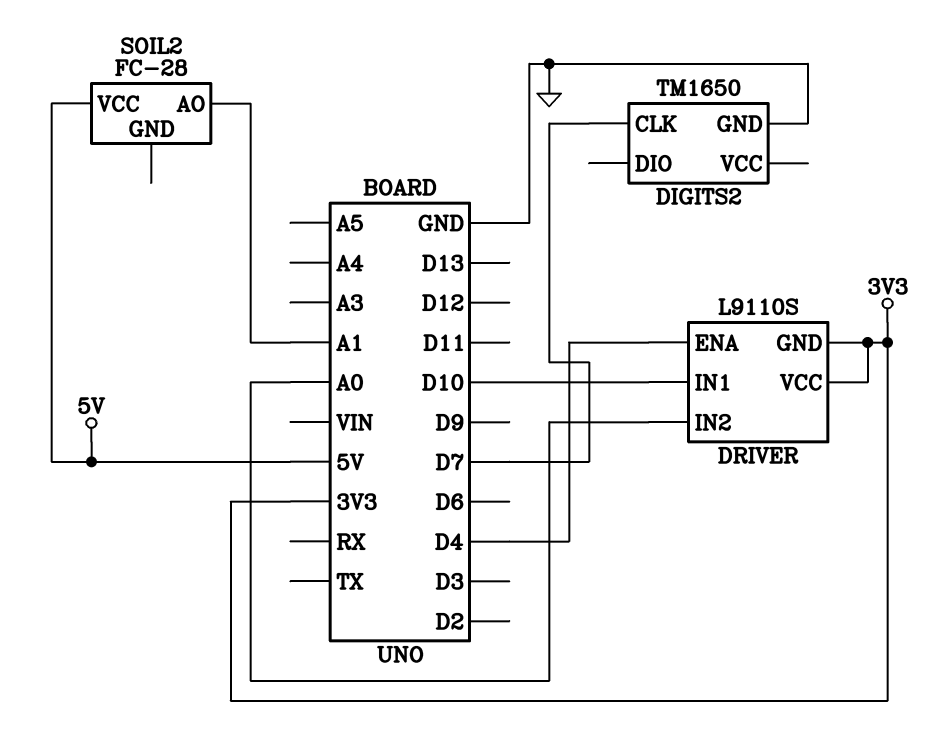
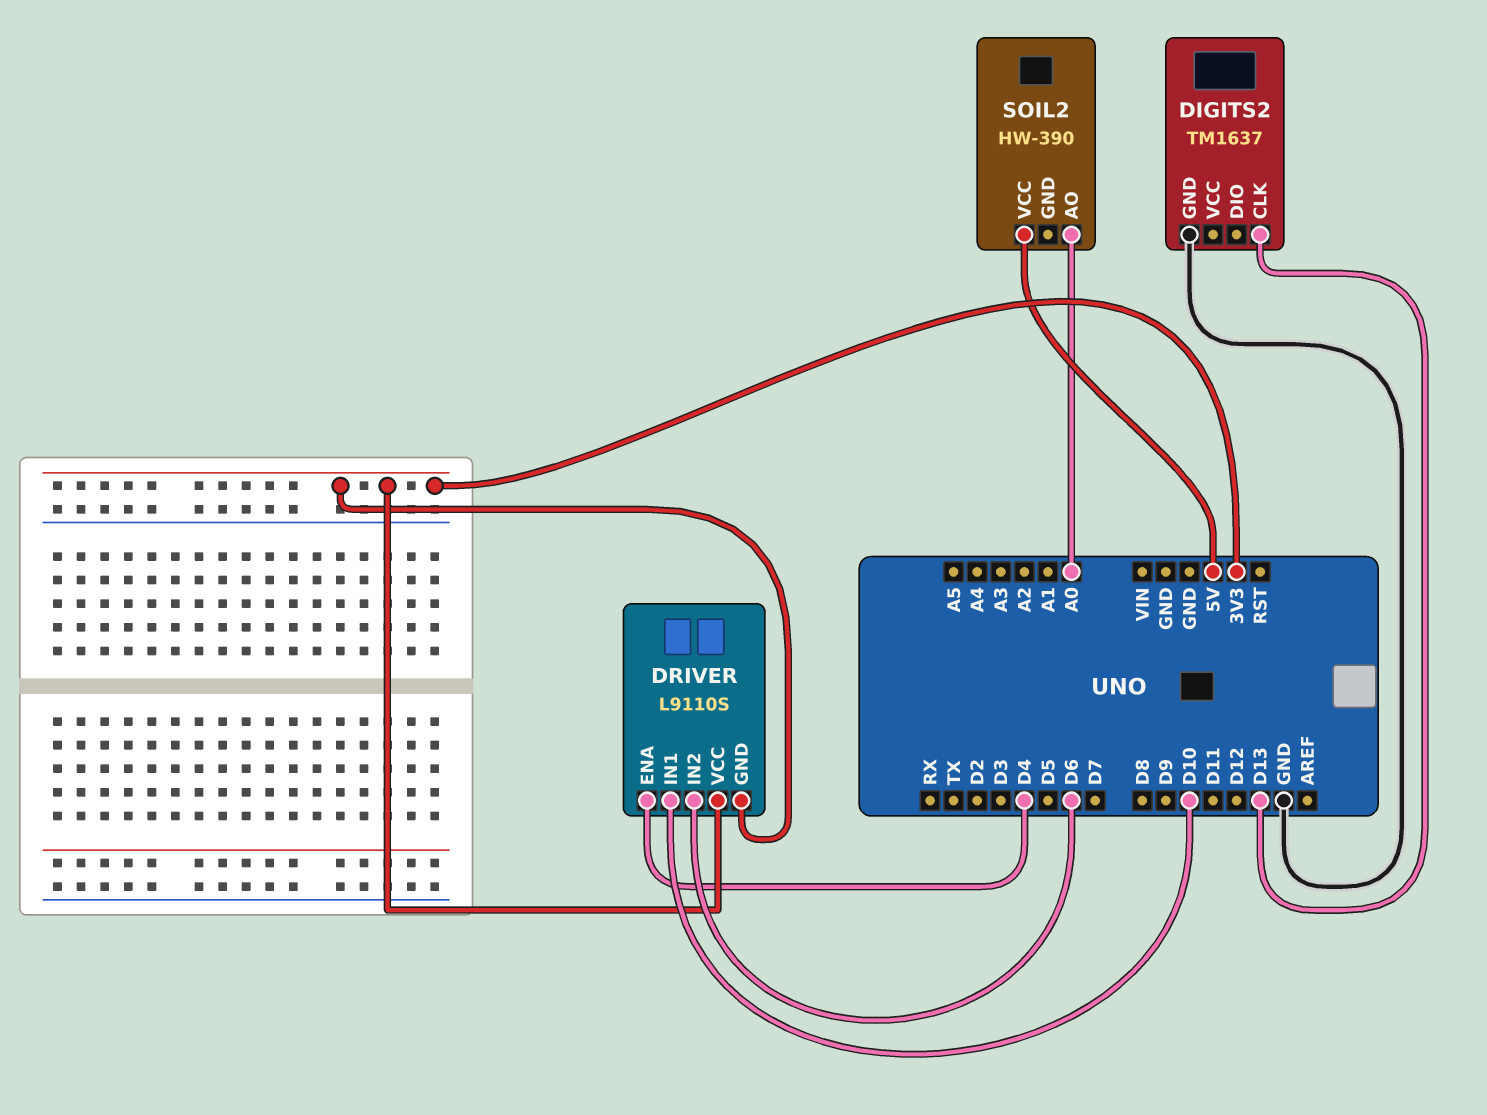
DIGITS2: TM1650 -> TM1637
DIGITS2 pin CLK: D7 -> D13
DRIVER pin IN2: A0 -> D6
SOIL2: FC-28 -> HW-390
SOIL2 pin AO: A1 -> A0

